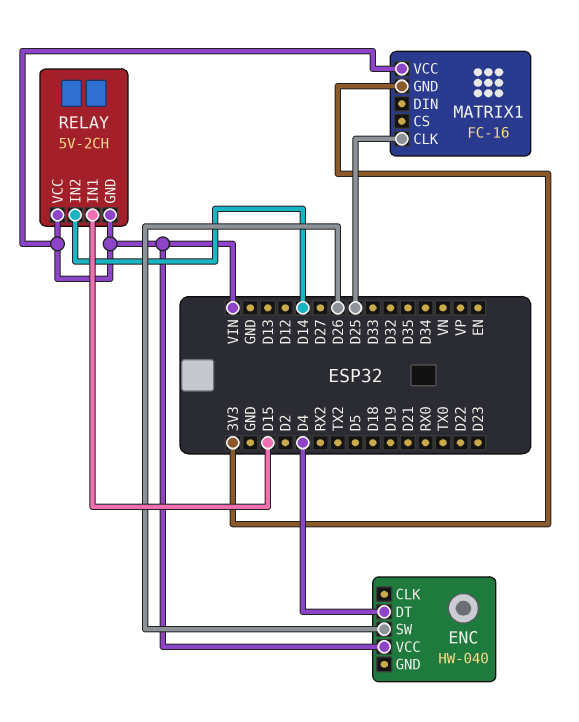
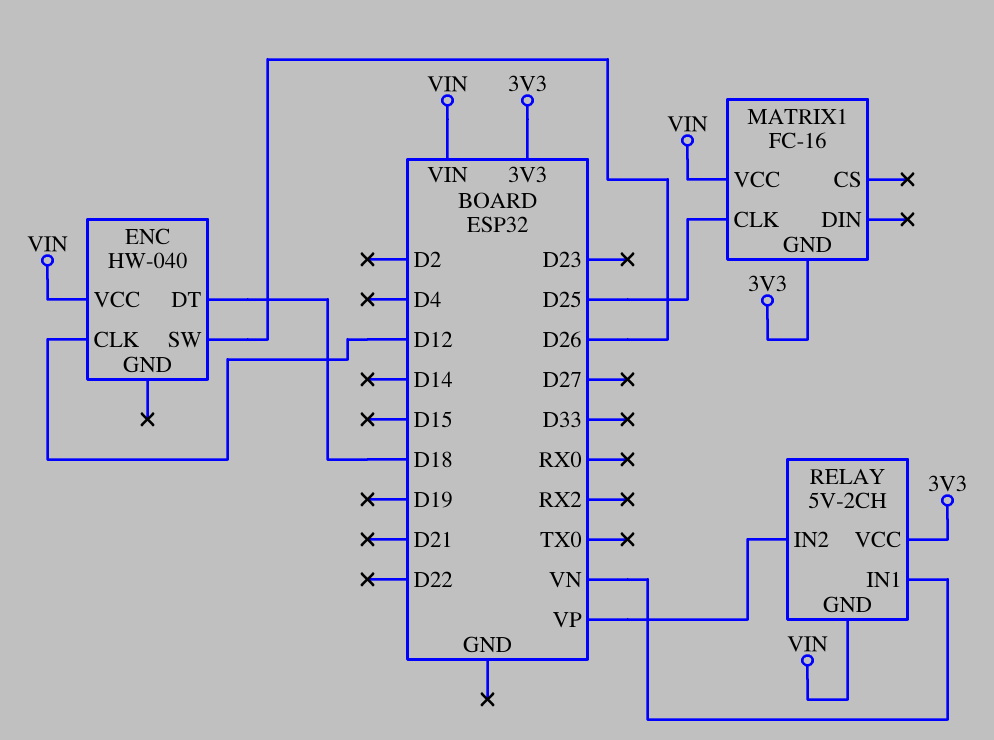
ENC pin CLK: none -> D12
ENC pin DT: D4 -> D18
RELAY pin IN1: D15 -> VN
RELAY pin IN2: D14 -> VP
RELAY pin VCC: VIN -> 3V3

